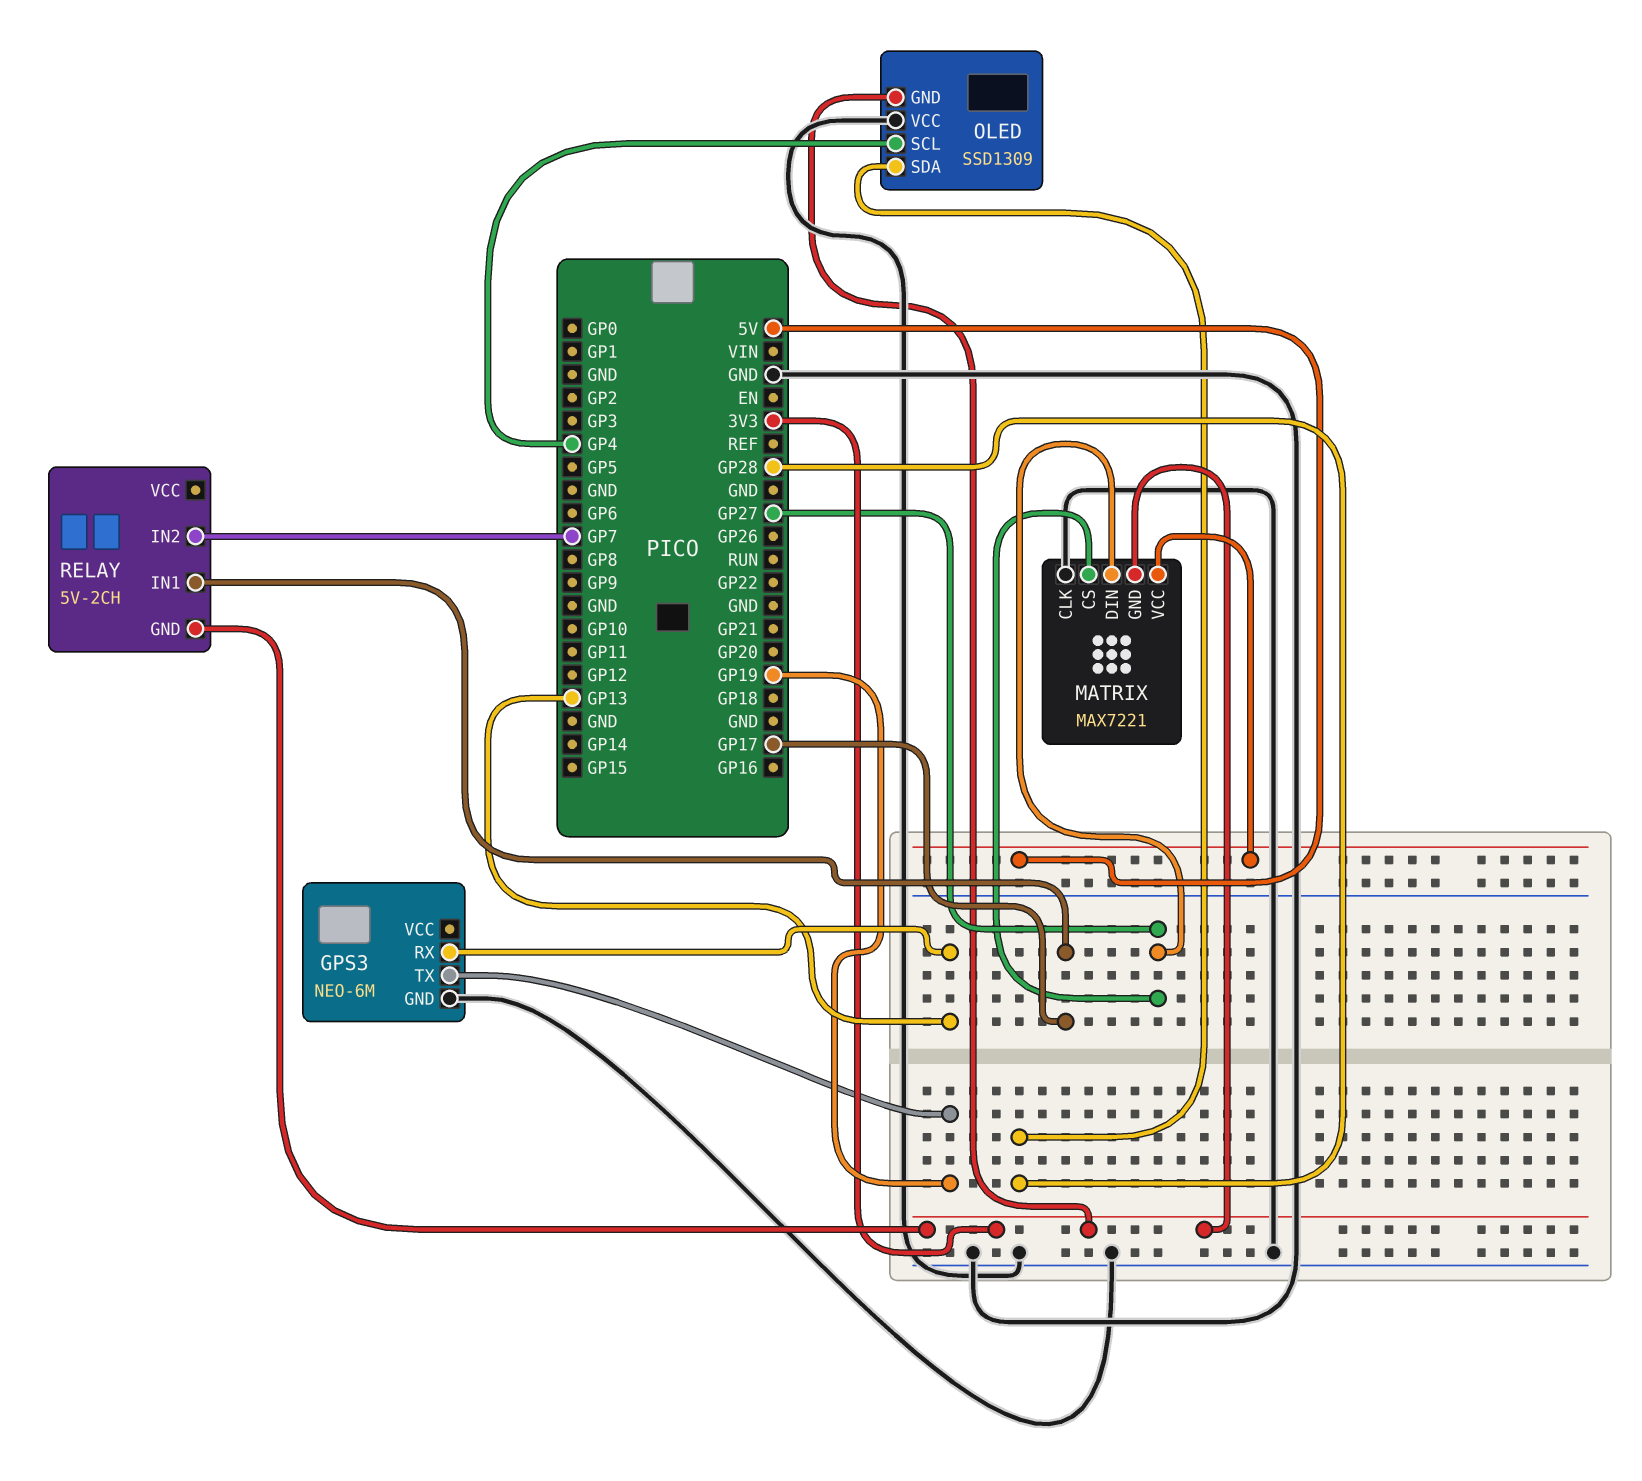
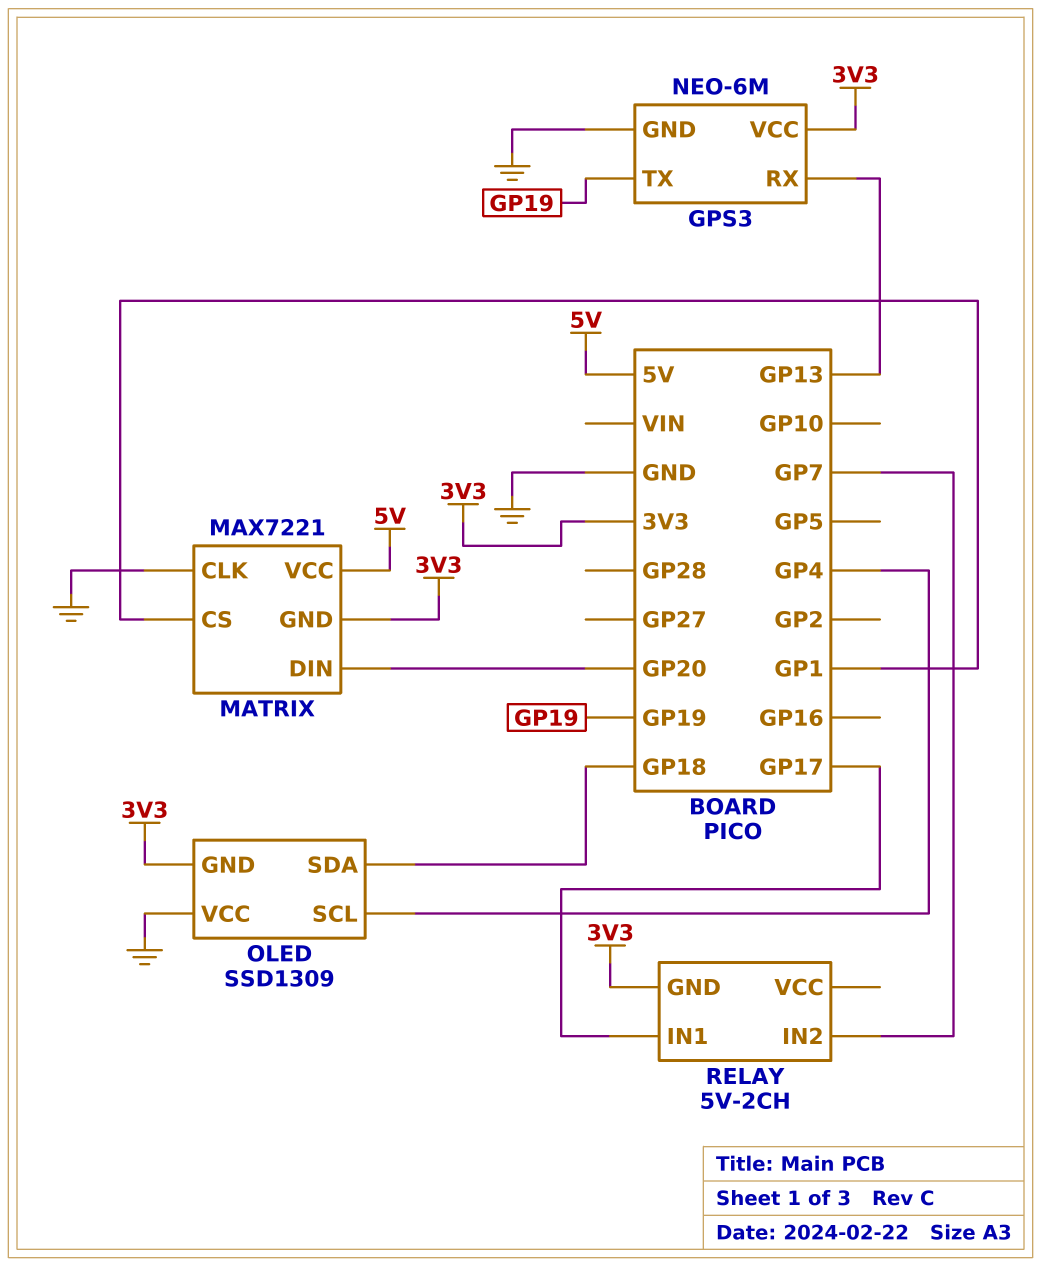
GPS3 pin VCC: none -> 3V3
MATRIX pin CS: GP27 -> GP1
MATRIX pin DIN: GP27 -> GP20
OLED pin SDA: GP28 -> GP18

